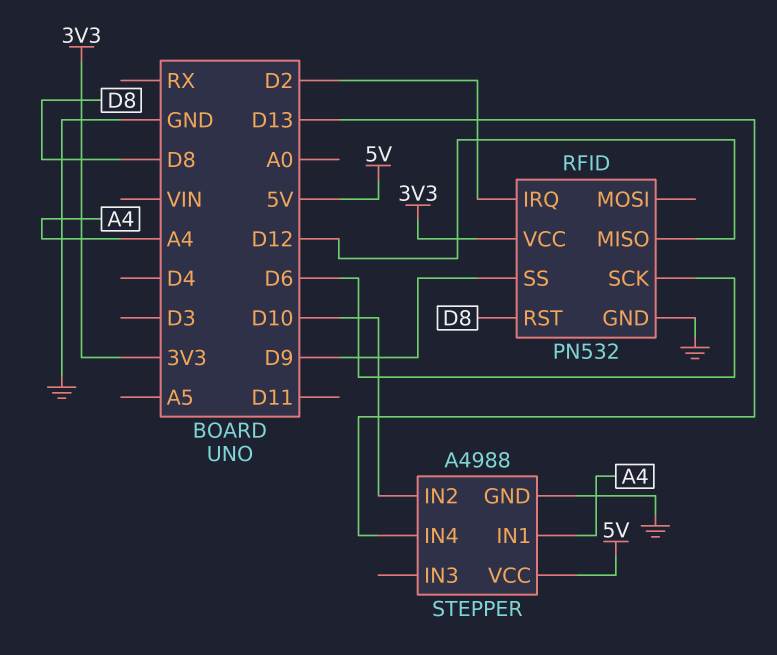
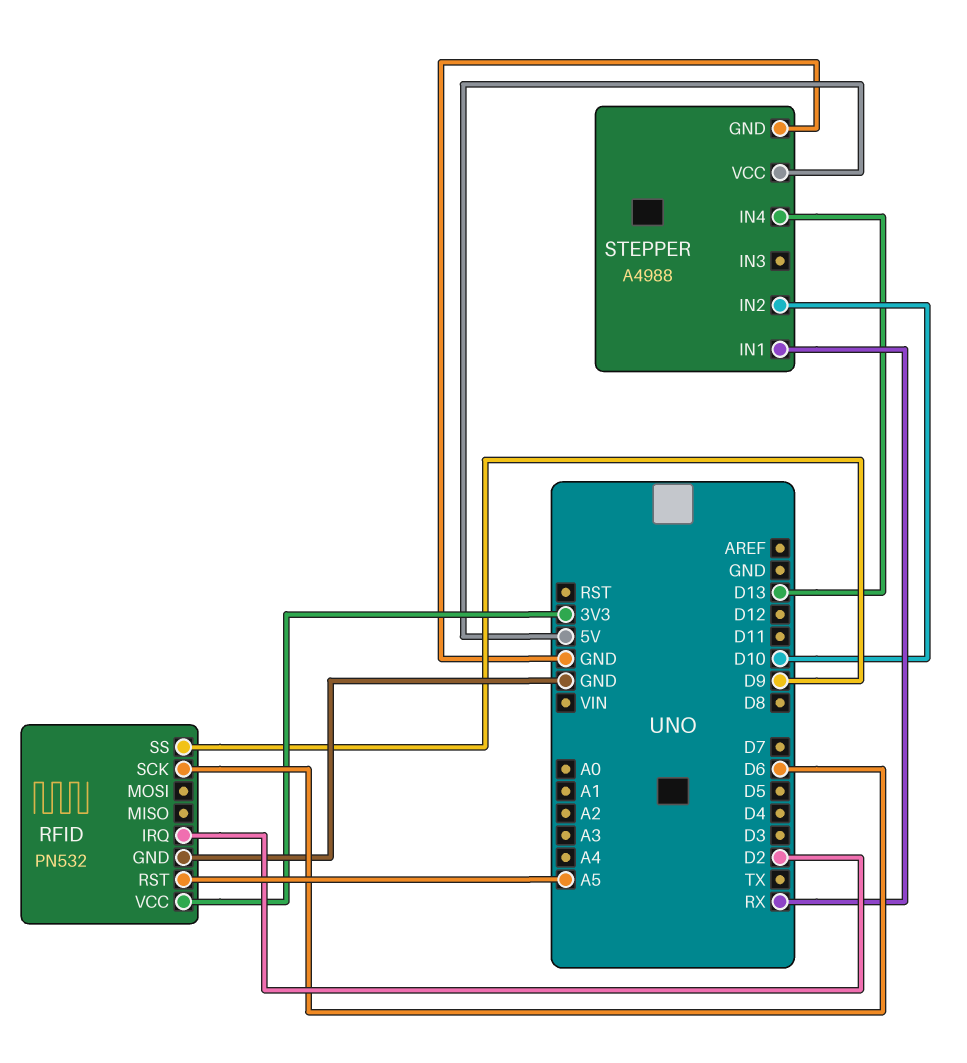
RFID pin MISO: D12 -> none
RFID pin RST: D8 -> A5
STEPPER pin IN1: A4 -> RX

